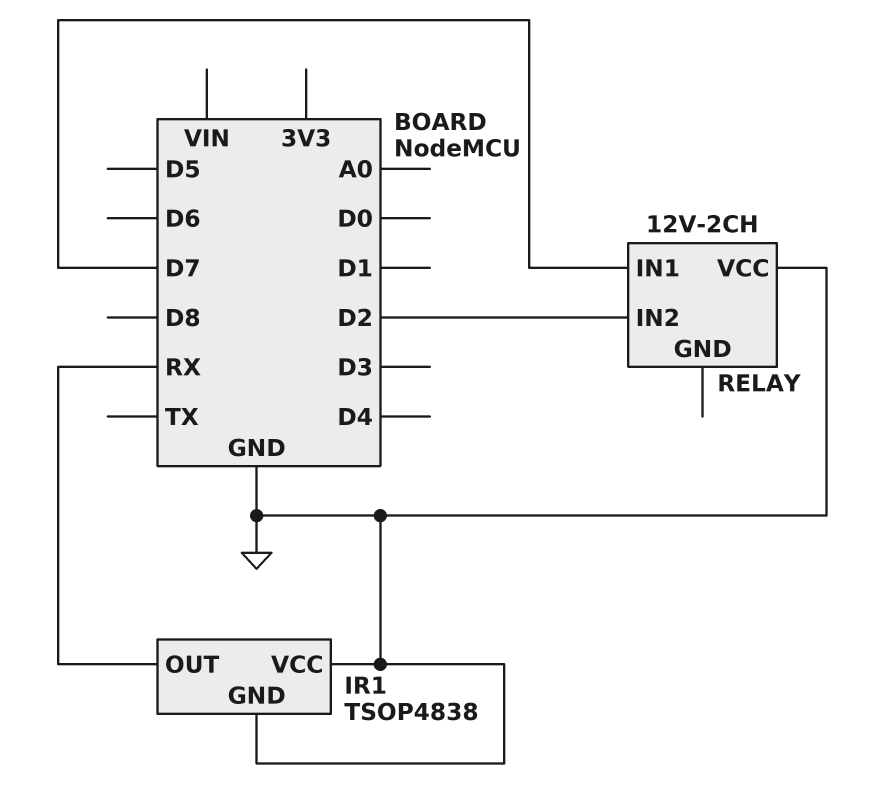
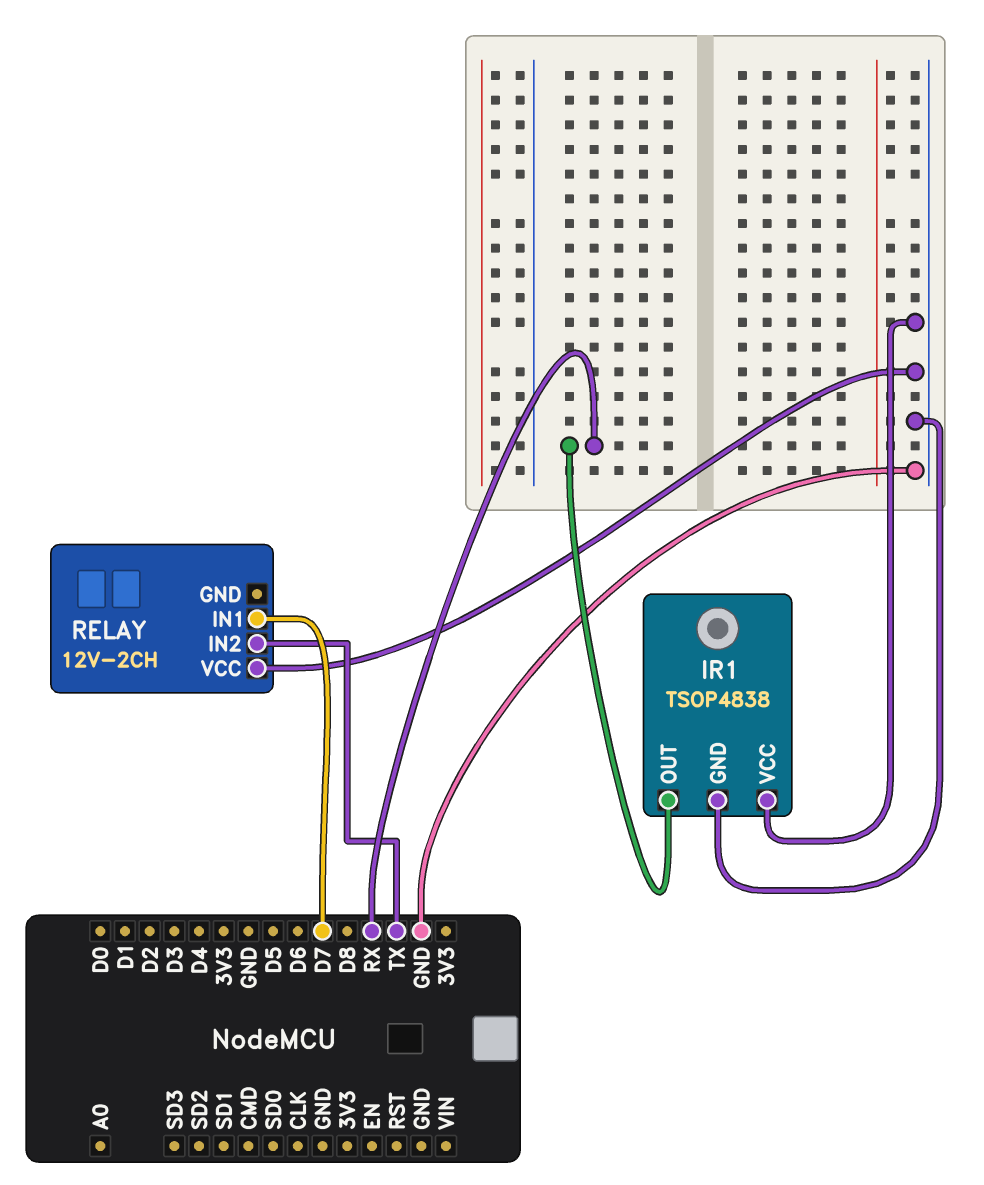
RELAY pin IN2: D2 -> TX

